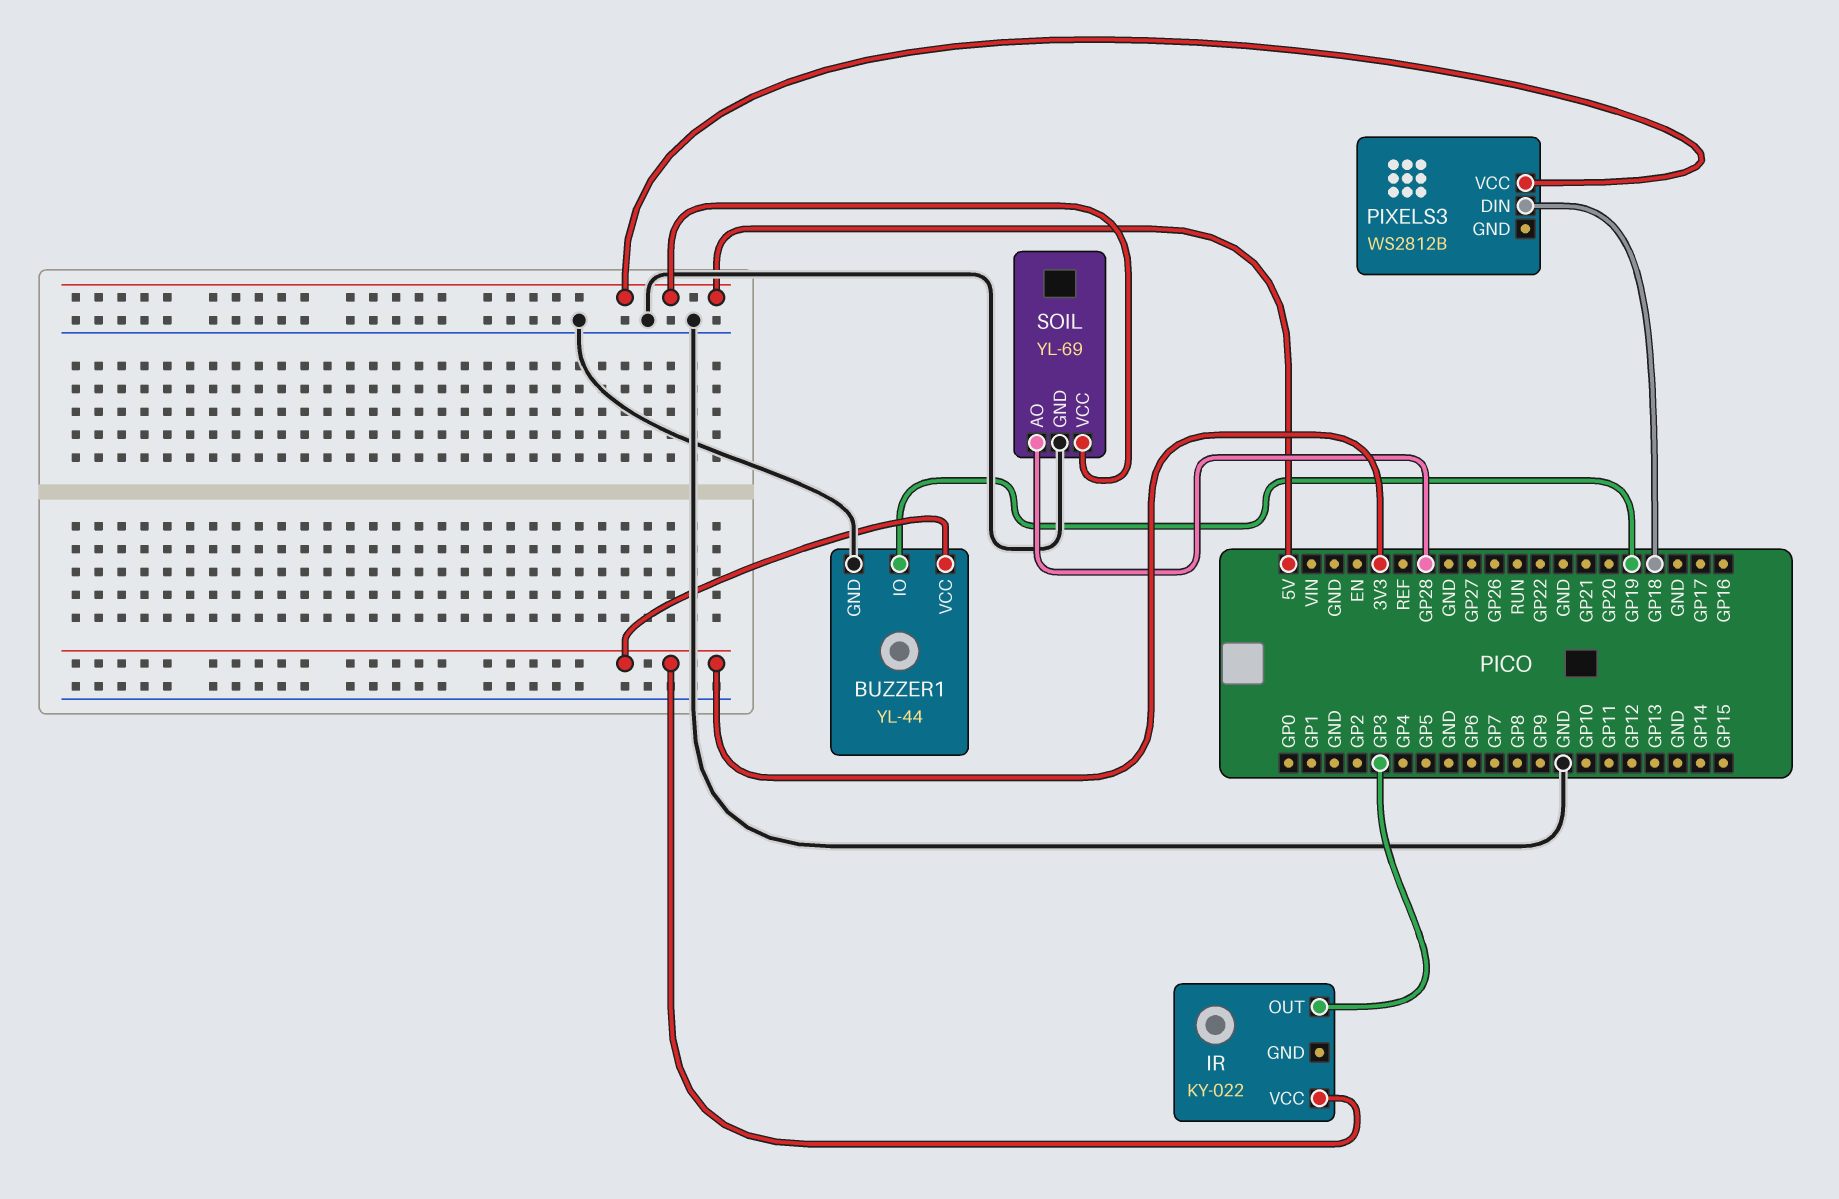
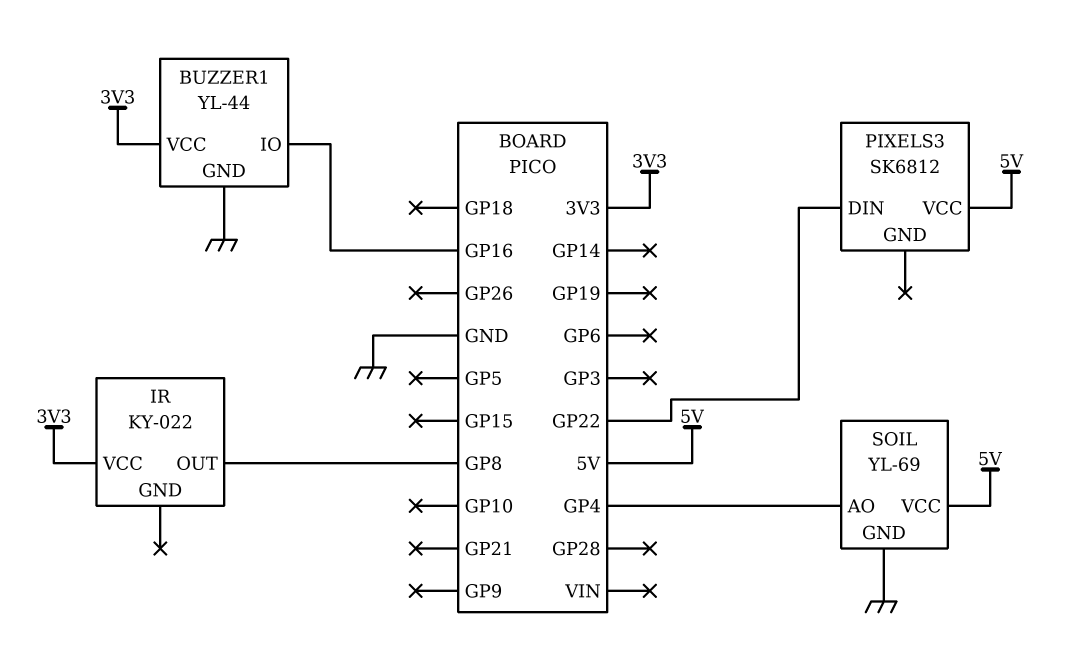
BUZZER1 pin IO: GP19 -> GP16
IR pin OUT: GP3 -> GP8
PIXELS3: WS2812B -> SK6812
PIXELS3 pin DIN: GP18 -> GP22
SOIL pin AO: GP28 -> GP4

